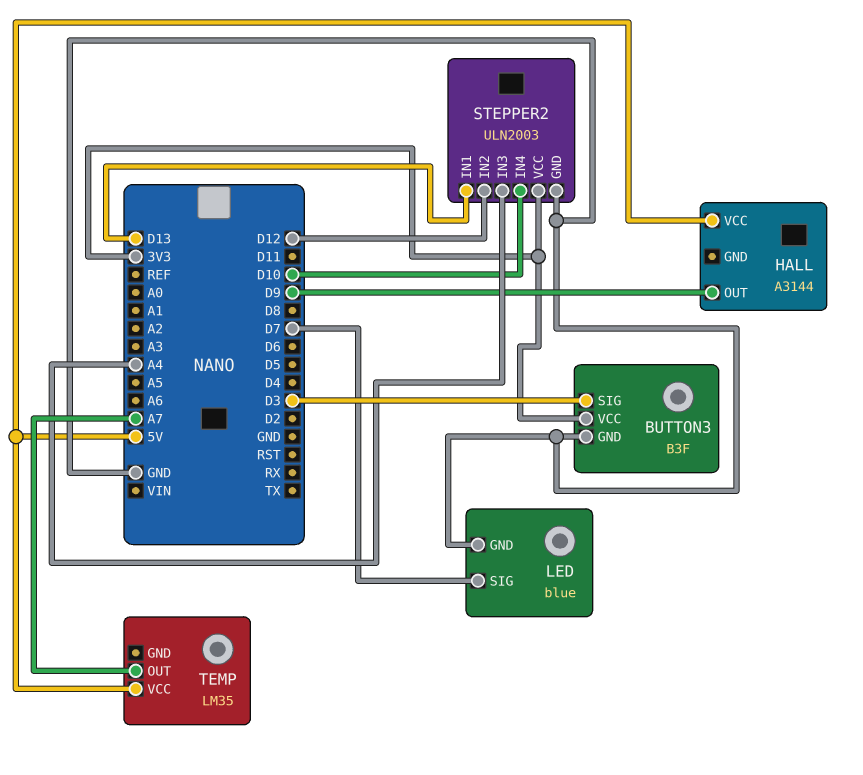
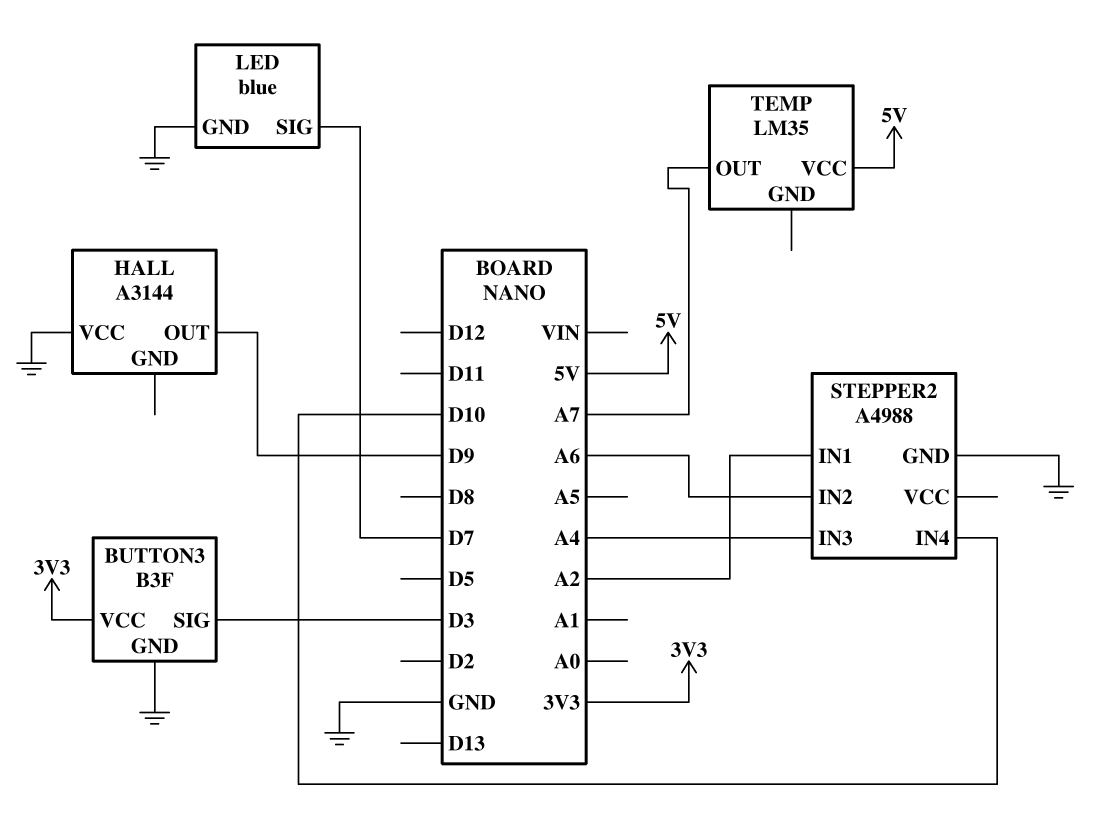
HALL pin VCC: 5V -> GND
STEPPER2: ULN2003 -> A4988
STEPPER2 pin IN1: D13 -> A2
STEPPER2 pin IN2: D12 -> A6
STEPPER2 pin VCC: 3V3 -> none

